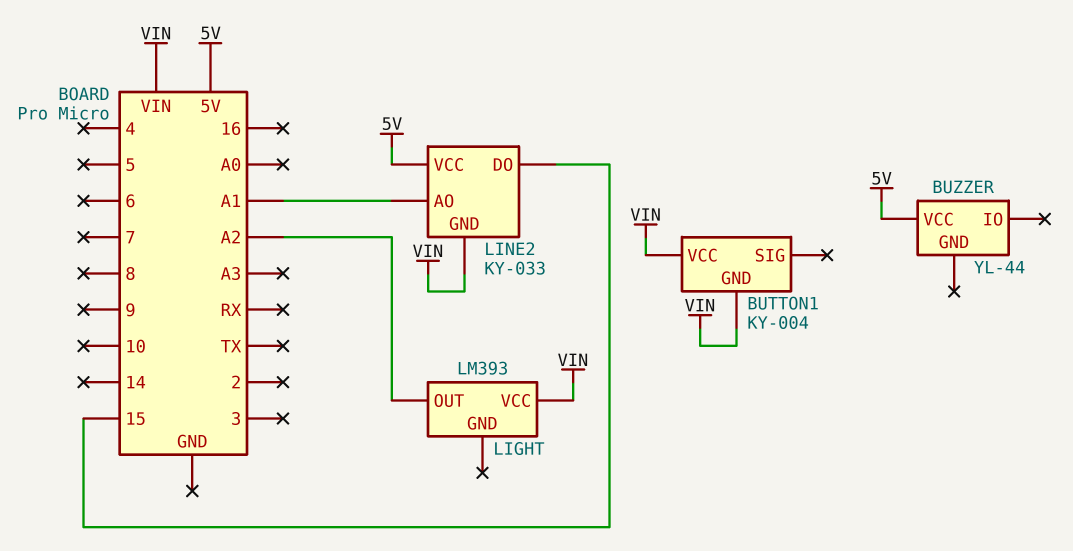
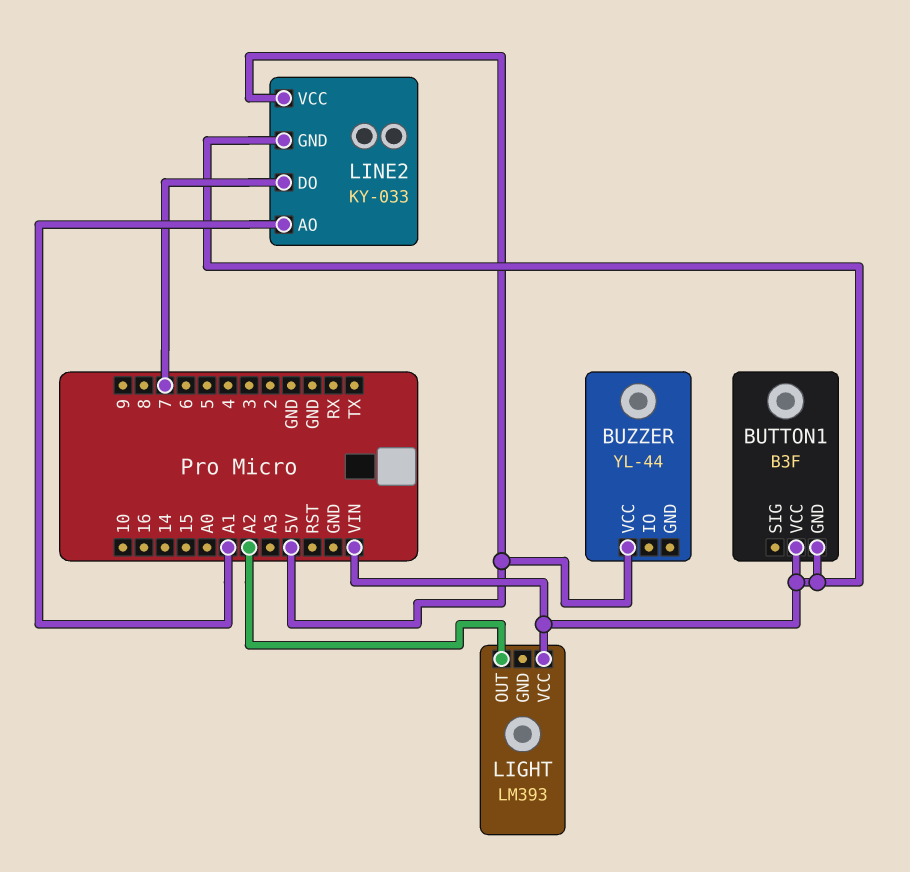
BUTTON1: KY-004 -> B3F
LINE2 pin DO: 15 -> 7

